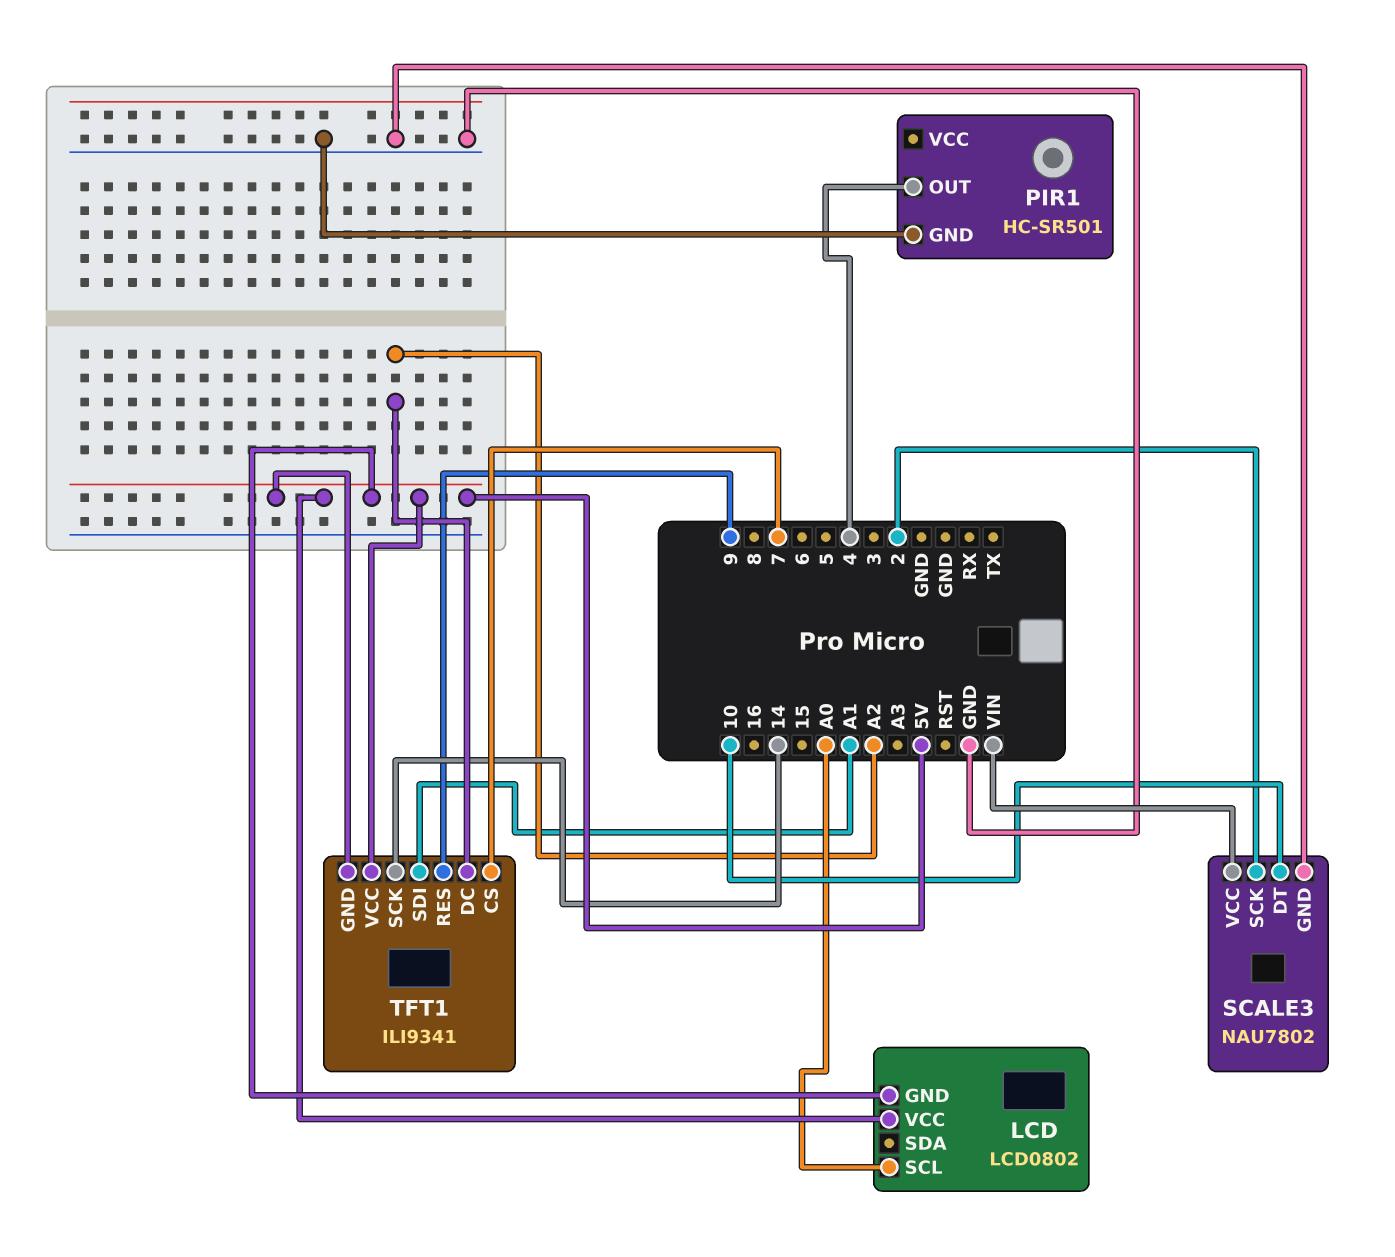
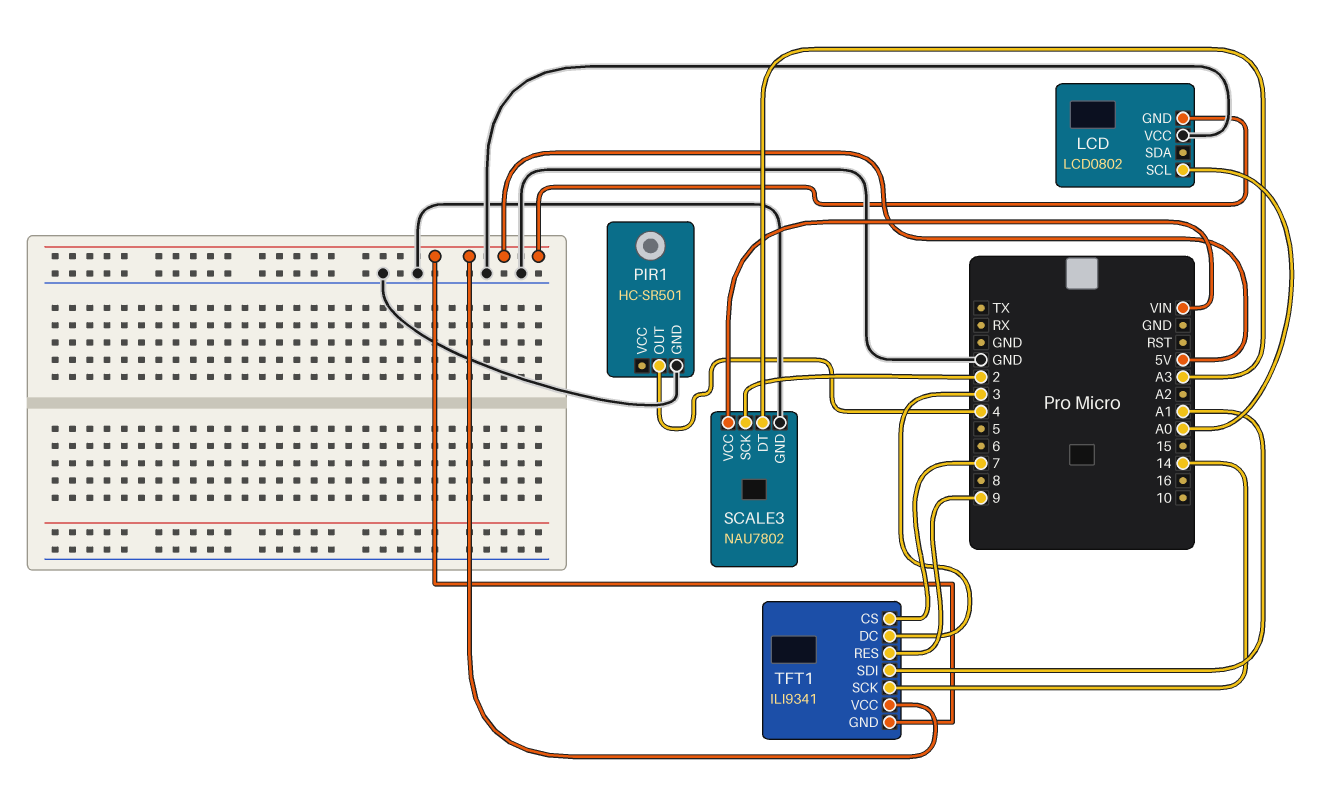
LCD pin VCC: 5V -> GND
SCALE3 pin DT: 10 -> A3
TFT1 pin DC: A2 -> 3

